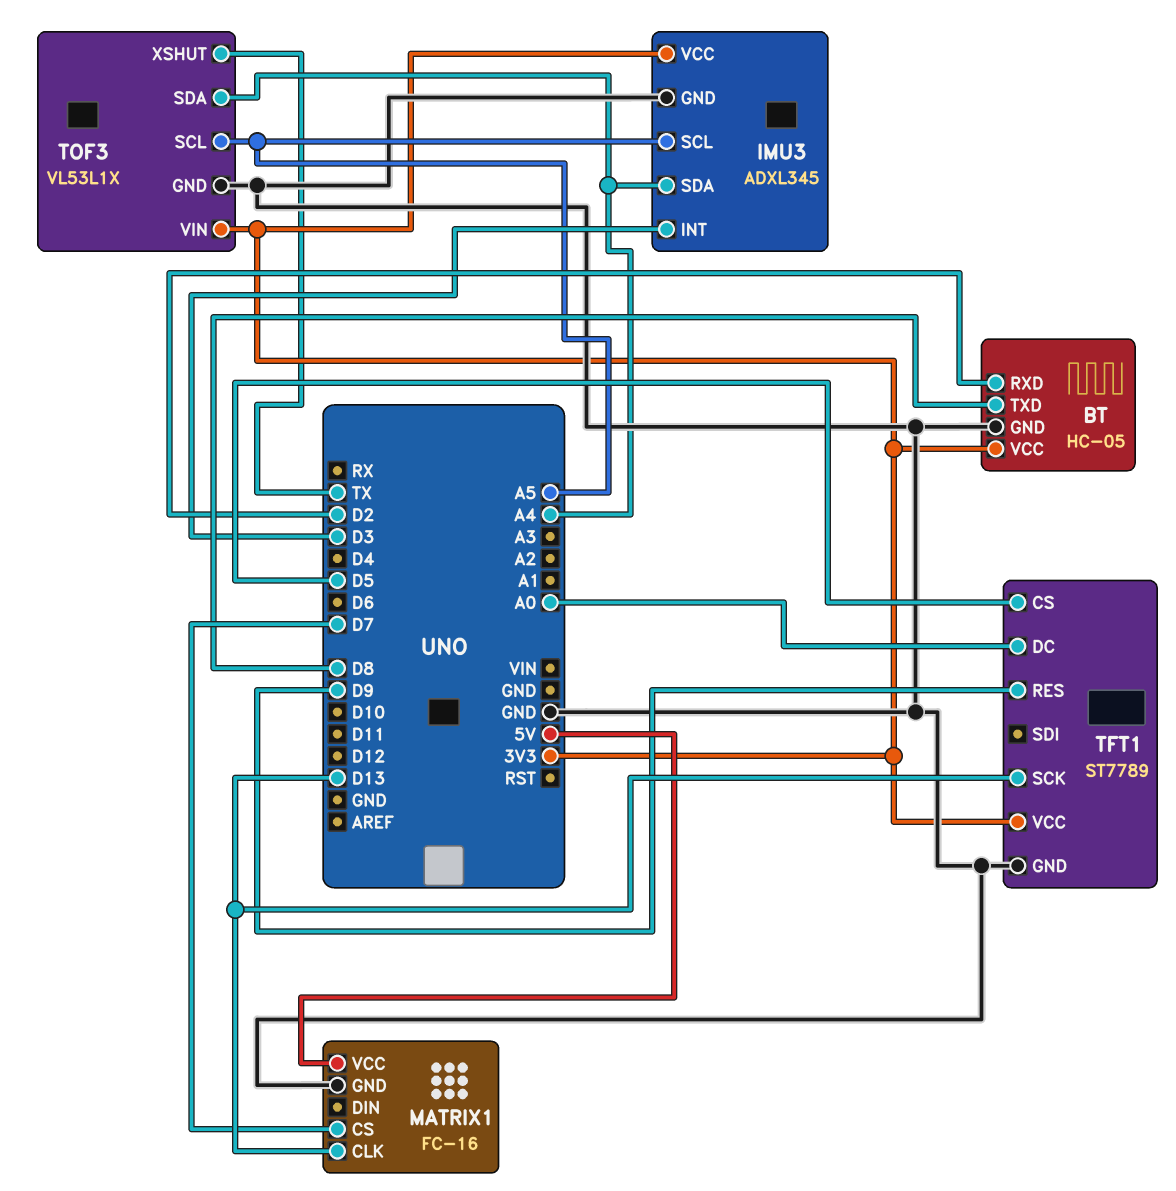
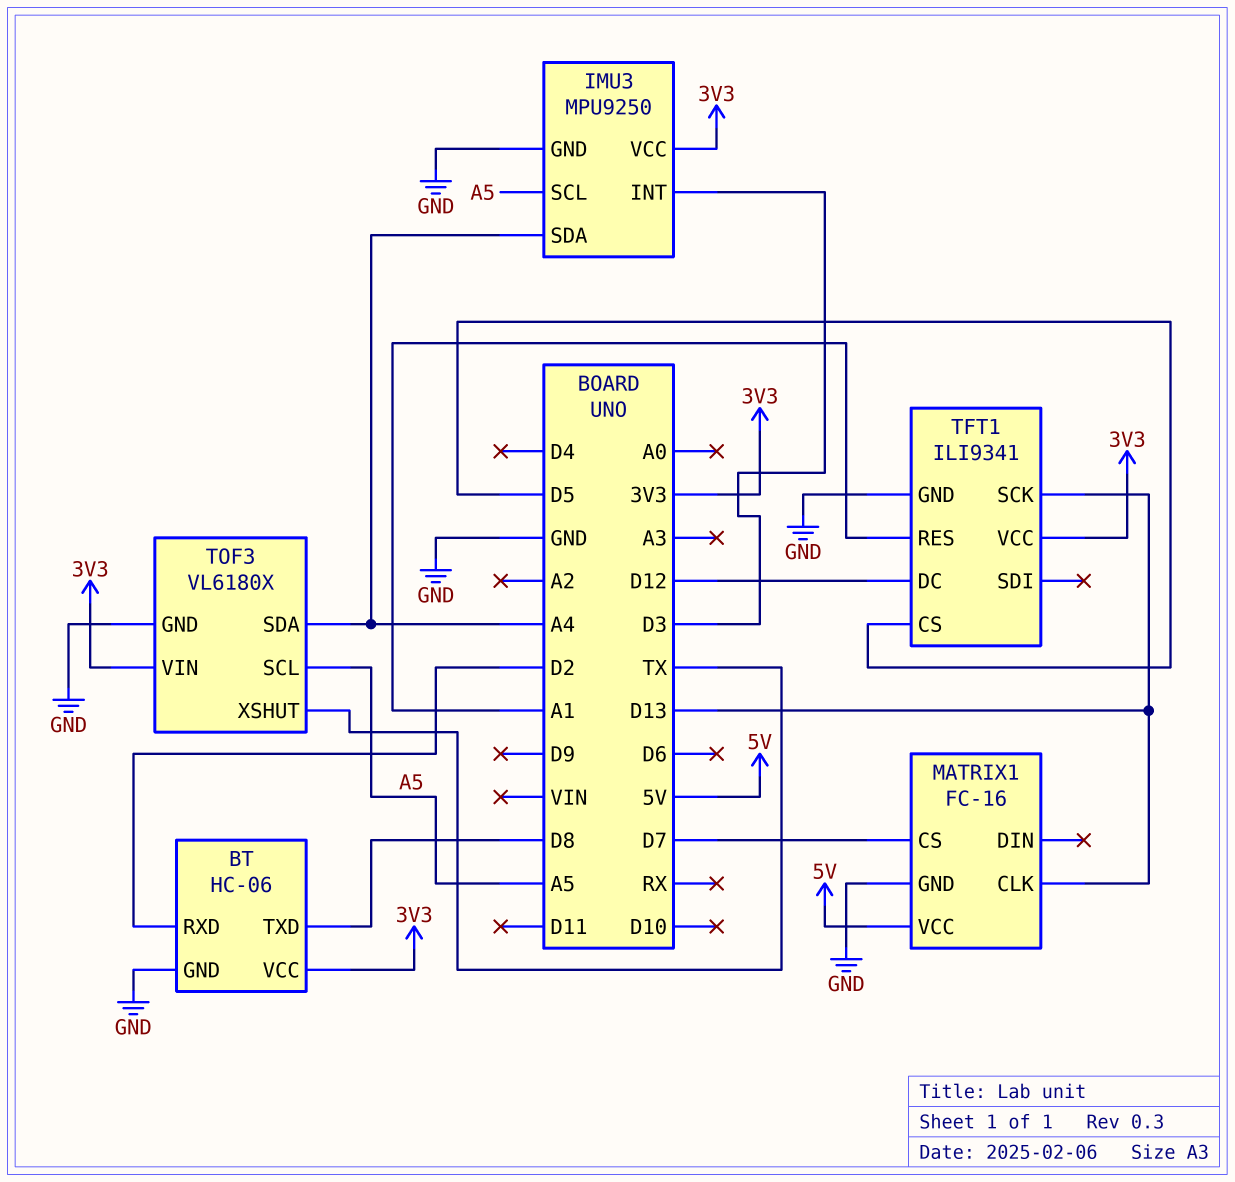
BT: HC-05 -> HC-06
IMU3: ADXL345 -> MPU9250
TFT1: ST7789 -> ILI9341
TFT1 pin DC: A0 -> D12
TFT1 pin RES: D9 -> A1
TOF3: VL53L1X -> VL6180X

